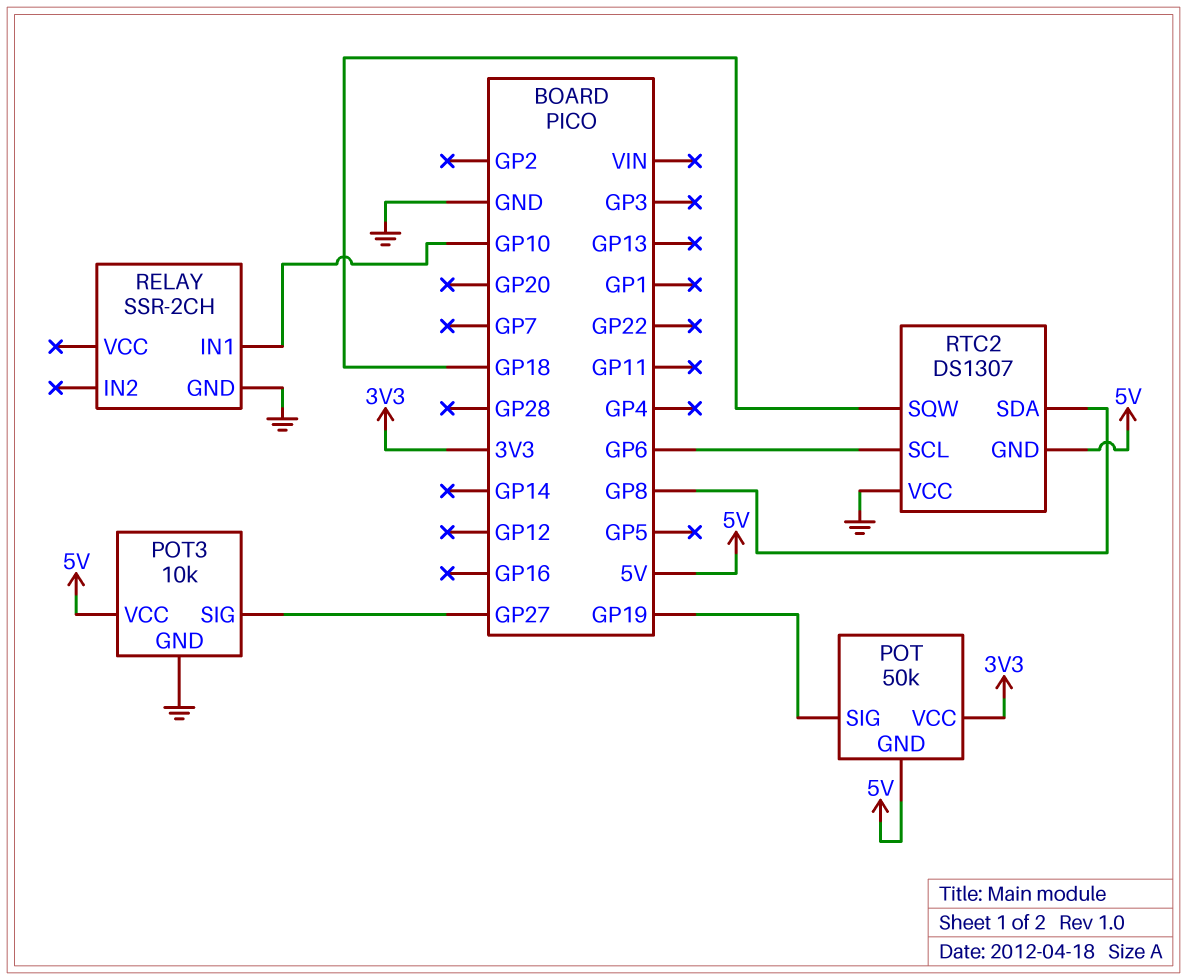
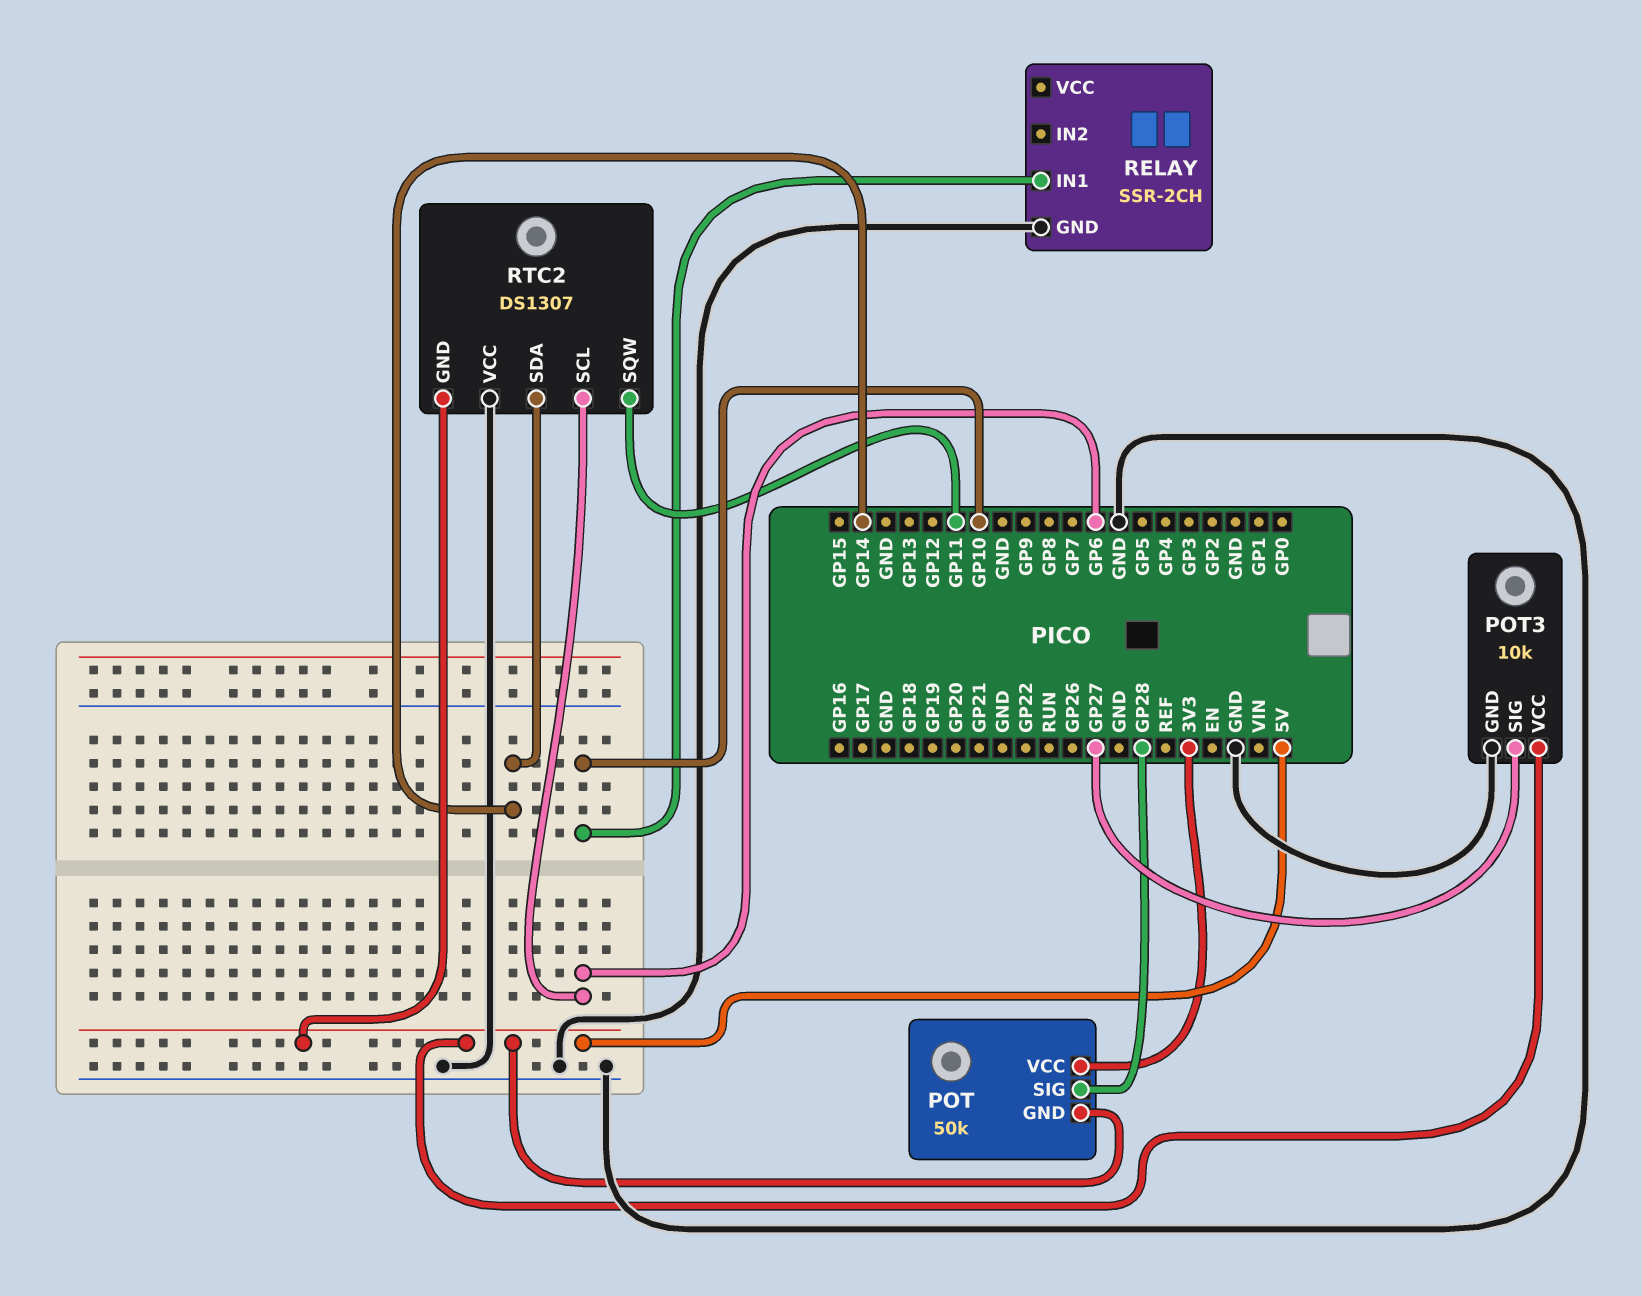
POT pin SIG: GP19 -> GP28
RTC2 pin SDA: GP8 -> GP14
RTC2 pin SQW: GP18 -> GP11

